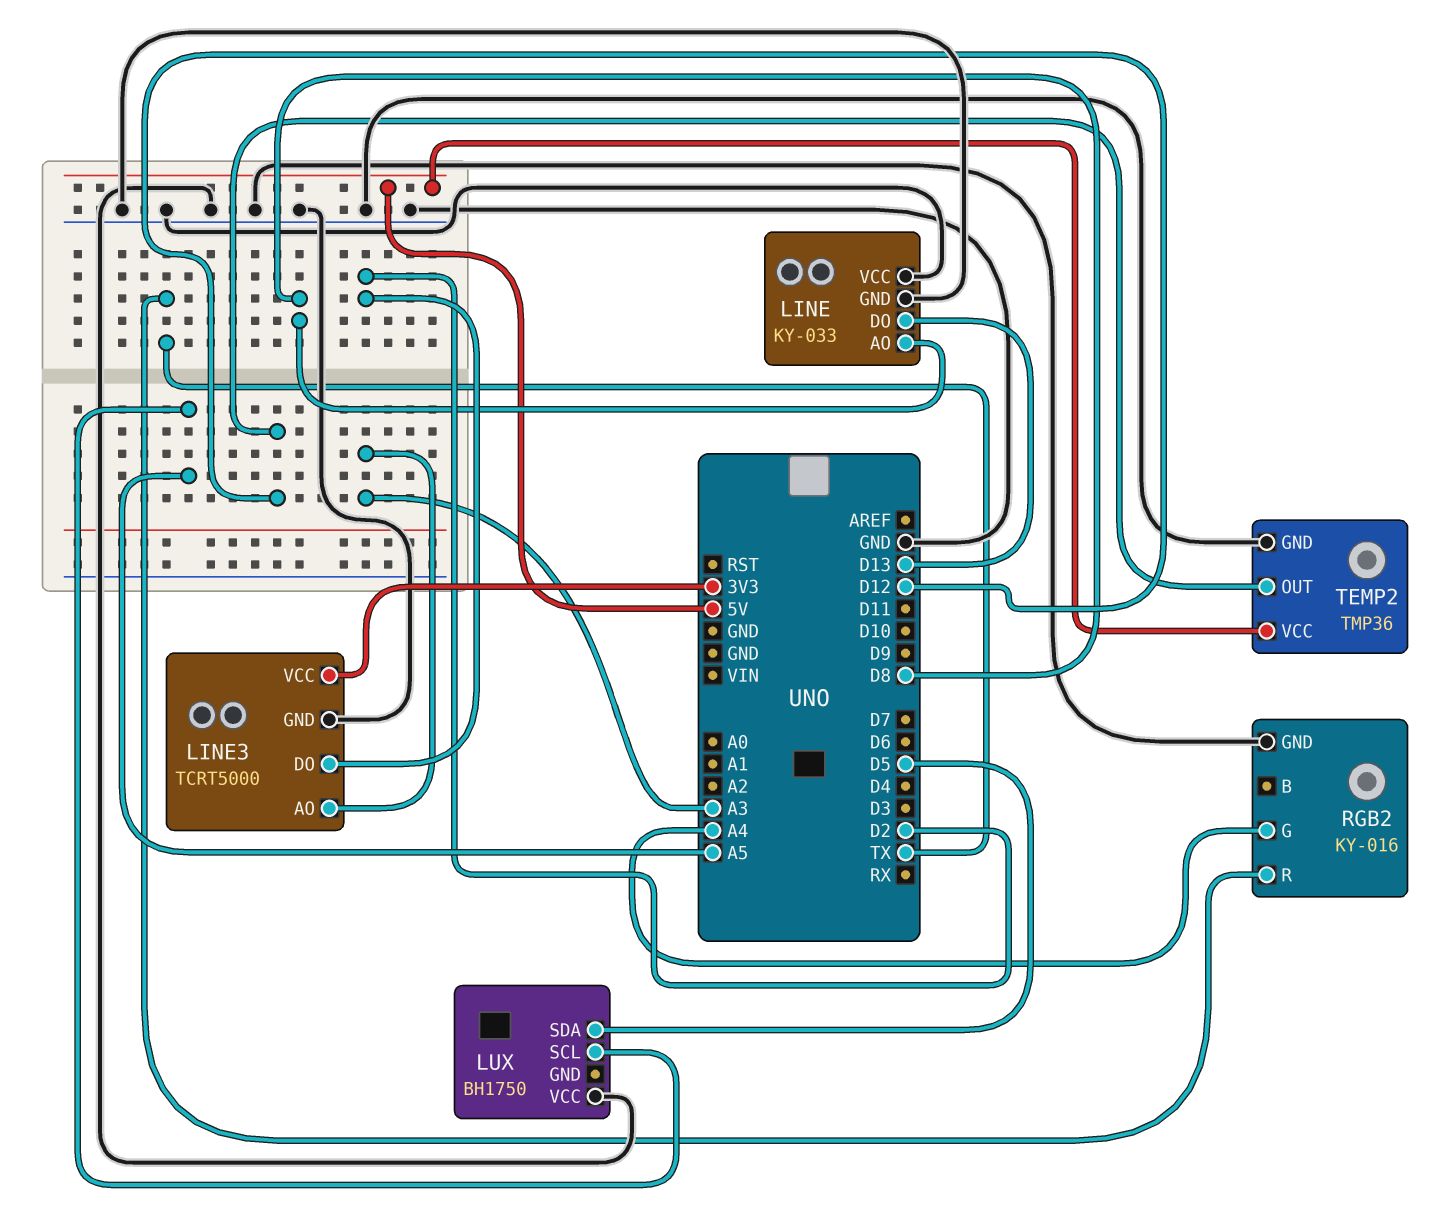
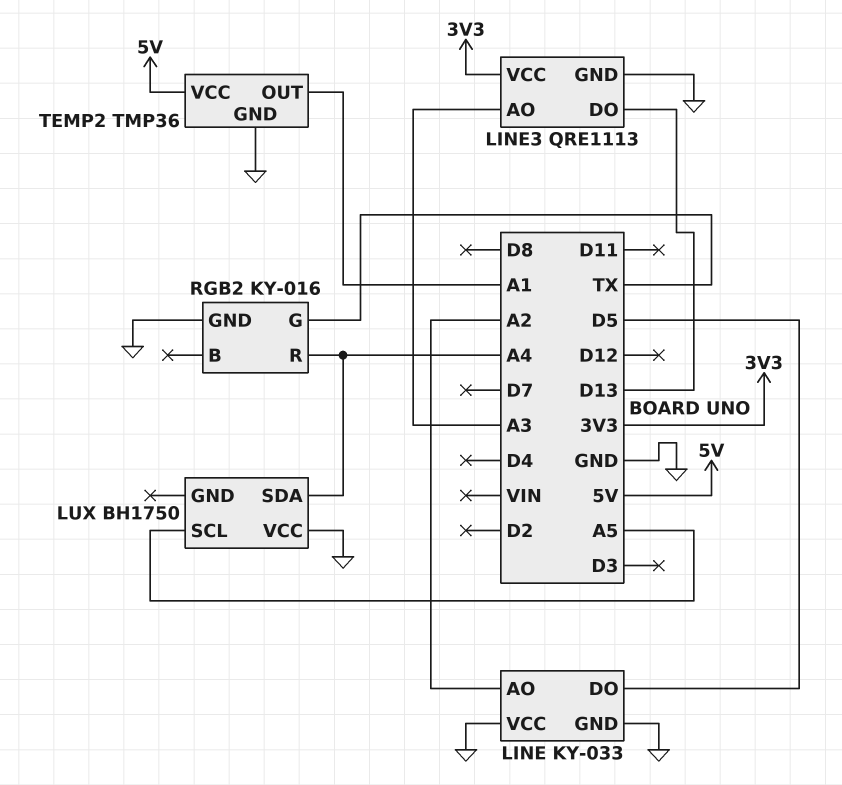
LINE pin AO: D8 -> A2
LINE pin DO: D13 -> D5
LINE3: TCRT5000 -> QRE1113
LINE3 pin DO: D2 -> D13
LUX pin SDA: D5 -> A4
RGB2 pin G: A4 -> TX
RGB2 pin R: TX -> A4
TEMP2 pin OUT: D12 -> A1

